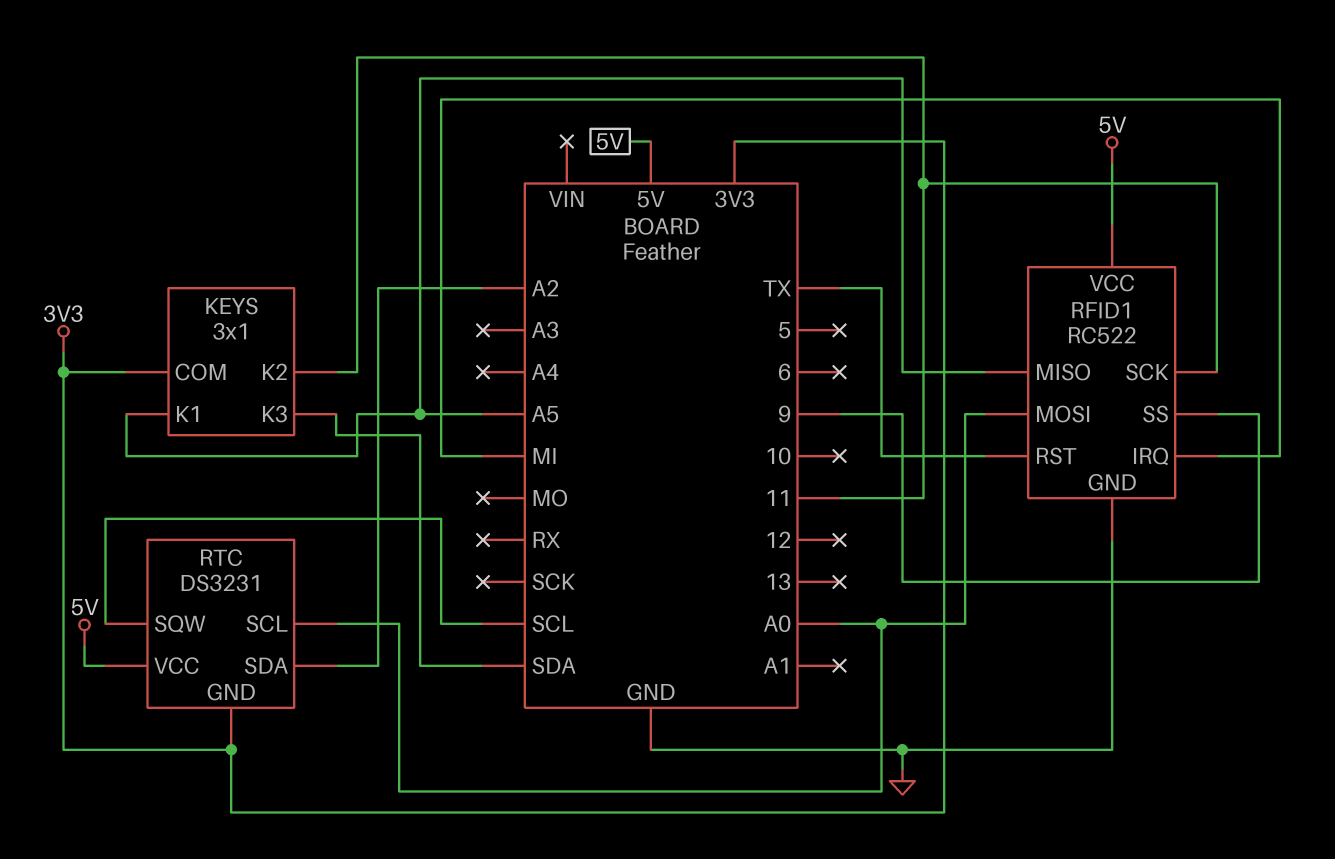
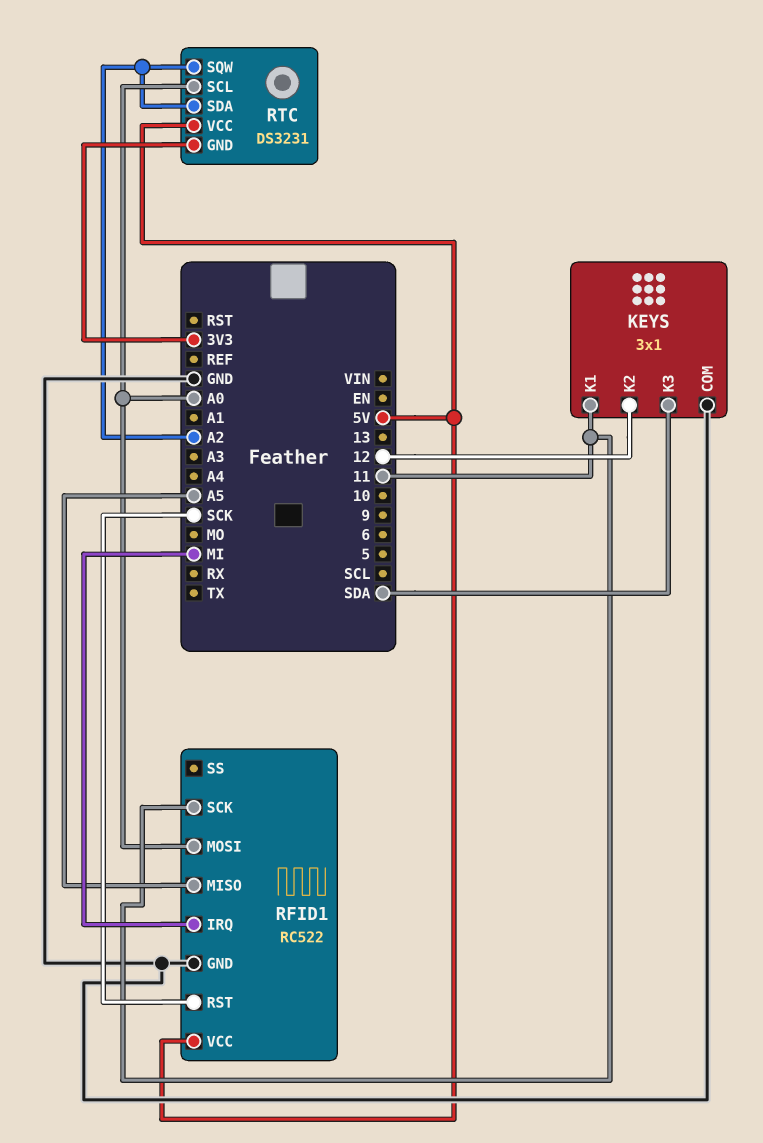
KEYS pin COM: 3V3 -> GND
KEYS pin K1: A5 -> 11
KEYS pin K2: 11 -> 12
RFID1 pin RST: TX -> SCK
RFID1 pin SS: 9 -> none
RTC pin SQW: SCL -> A2

